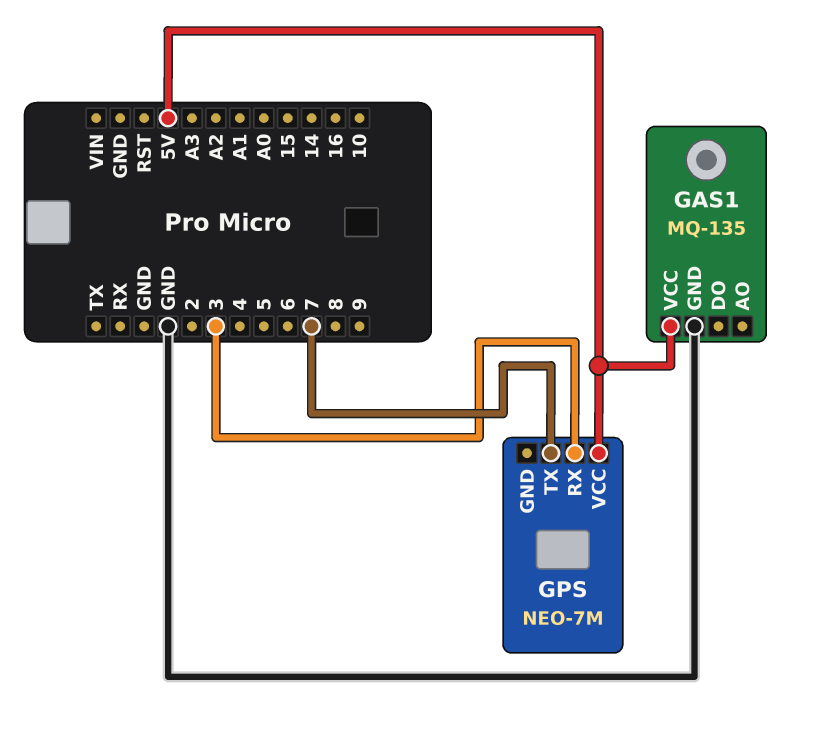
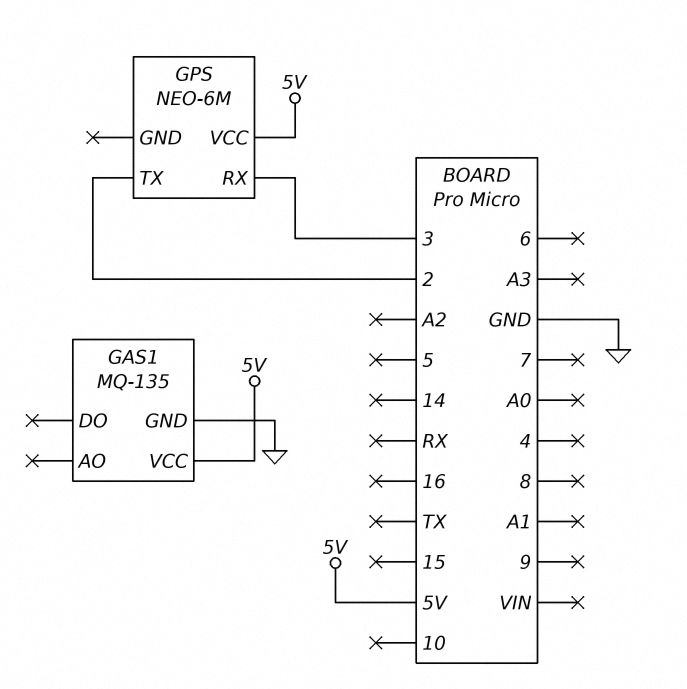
GPS: NEO-7M -> NEO-6M
GPS pin TX: 7 -> 2

